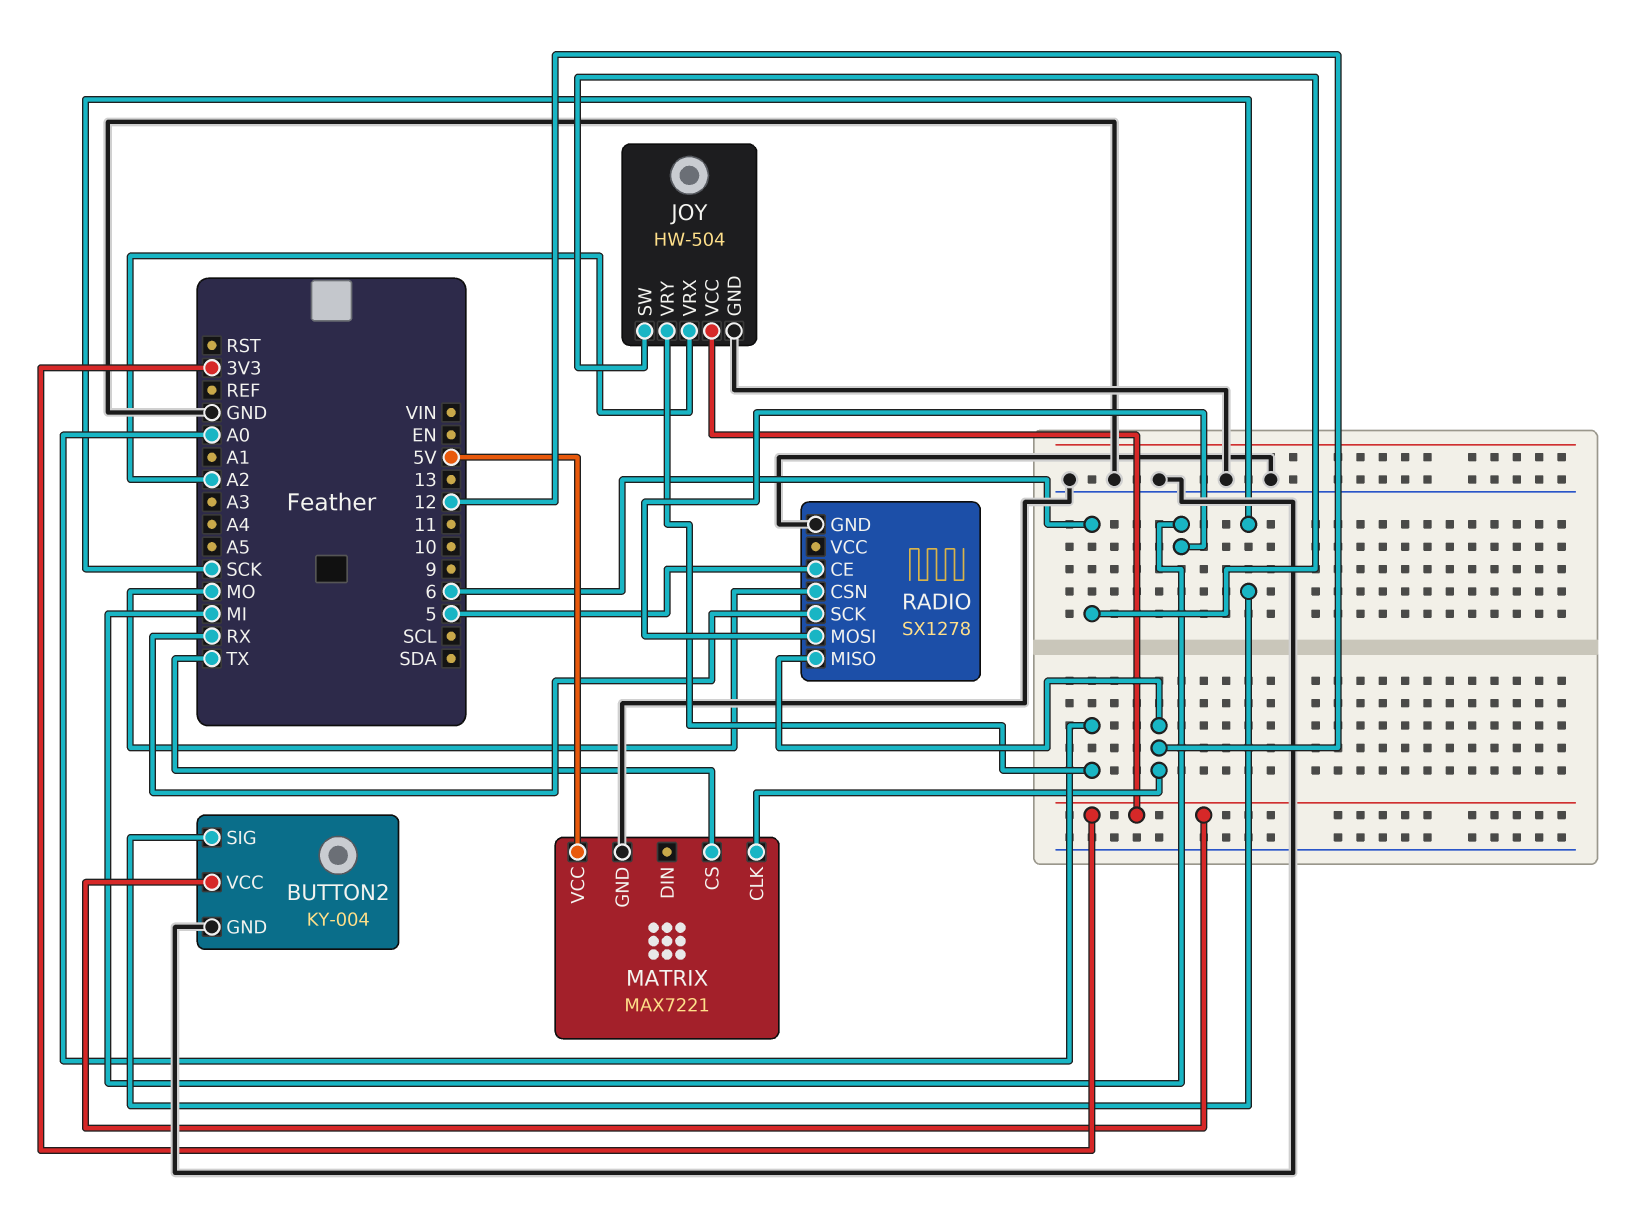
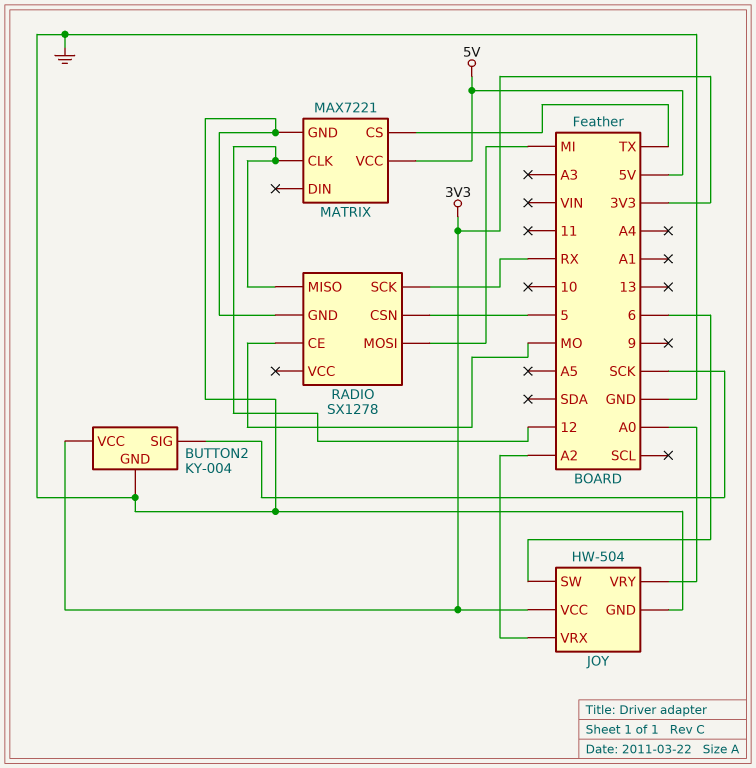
RADIO pin CE: 5 -> MO
RADIO pin CSN: MO -> 5

